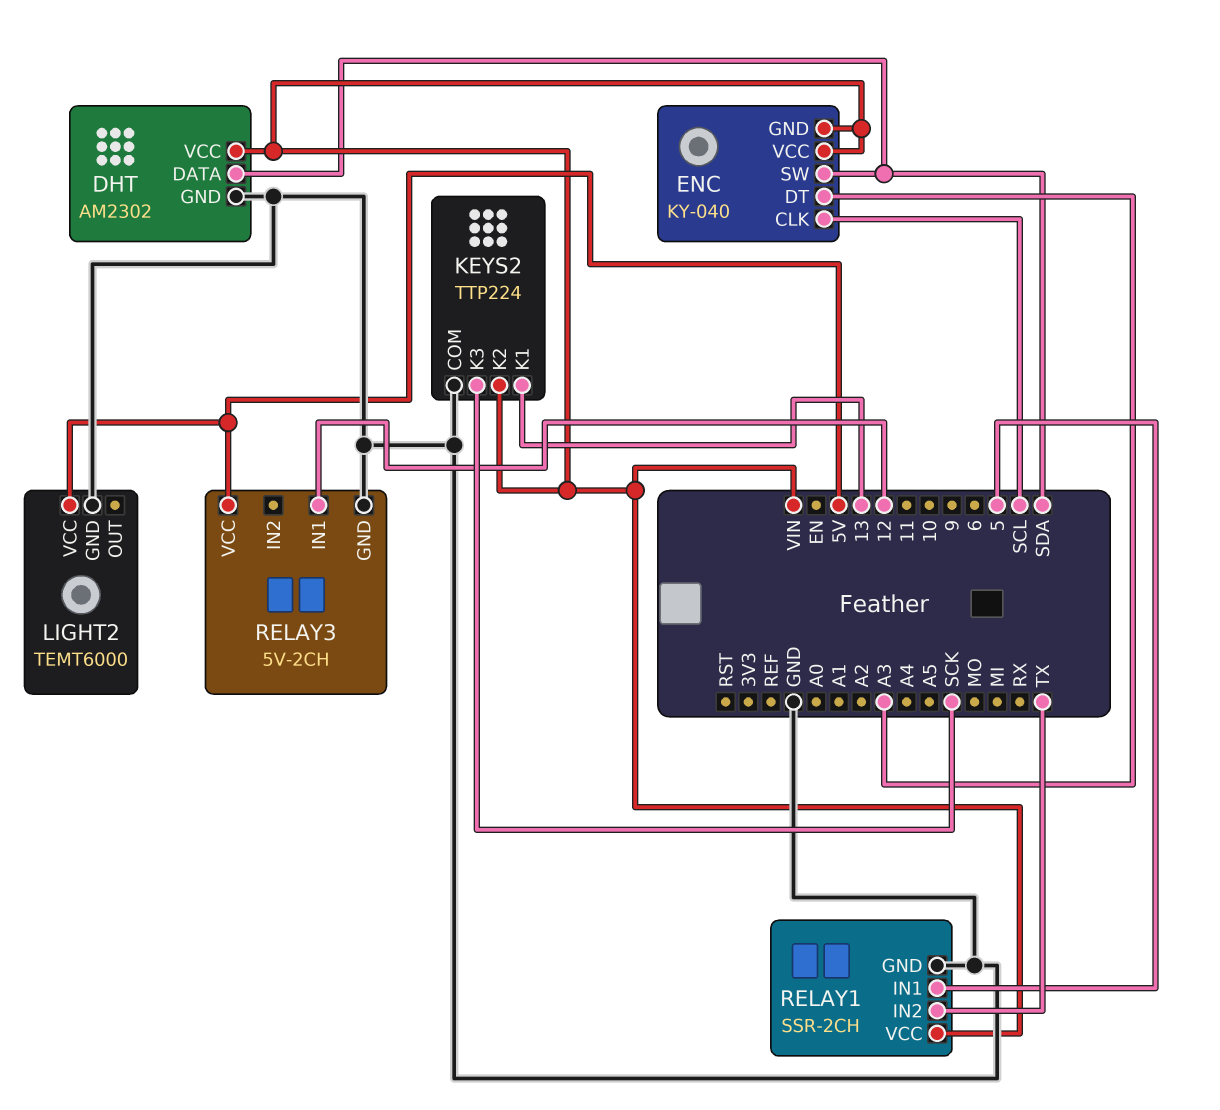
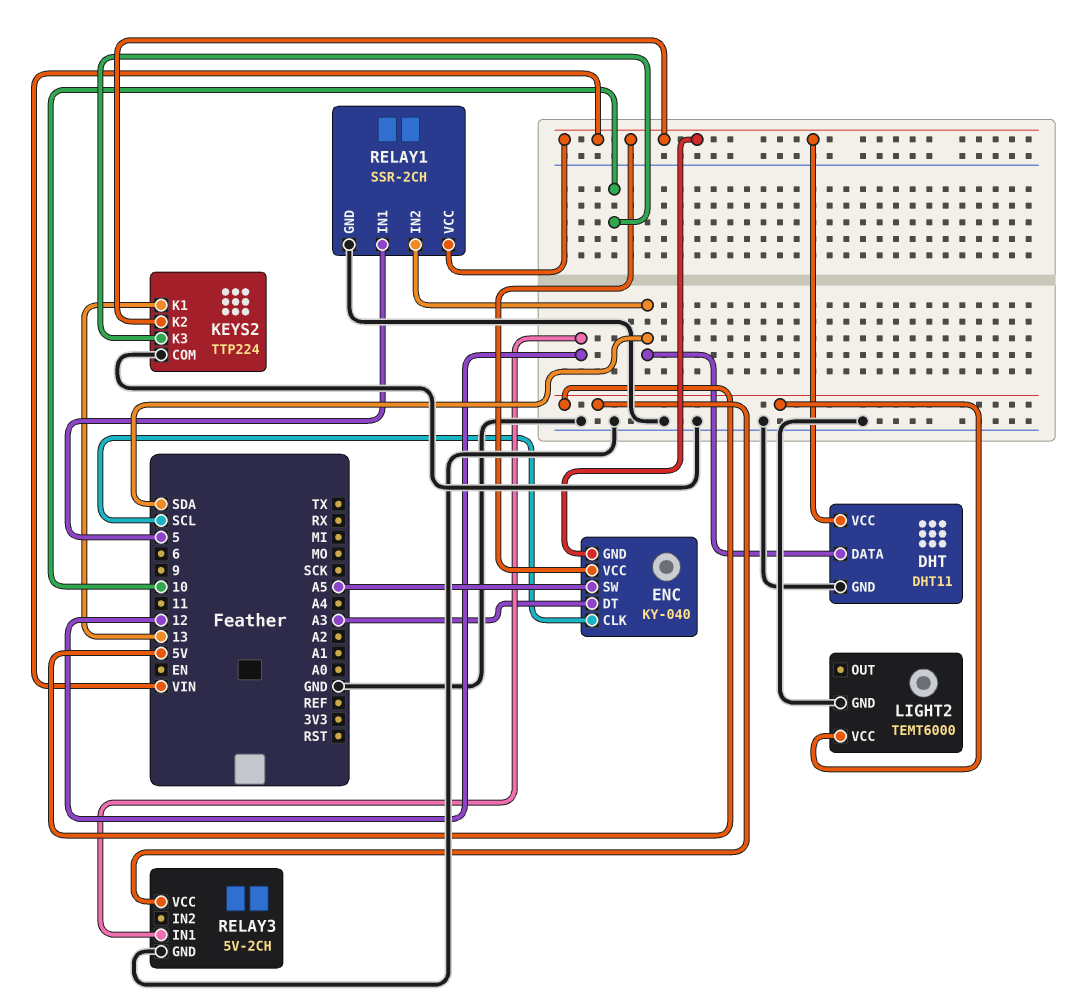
DHT: AM2302 -> DHT11
ENC pin SW: SDA -> A5
KEYS2 pin K3: SCK -> 10
RELAY1 pin IN2: TX -> SDA

